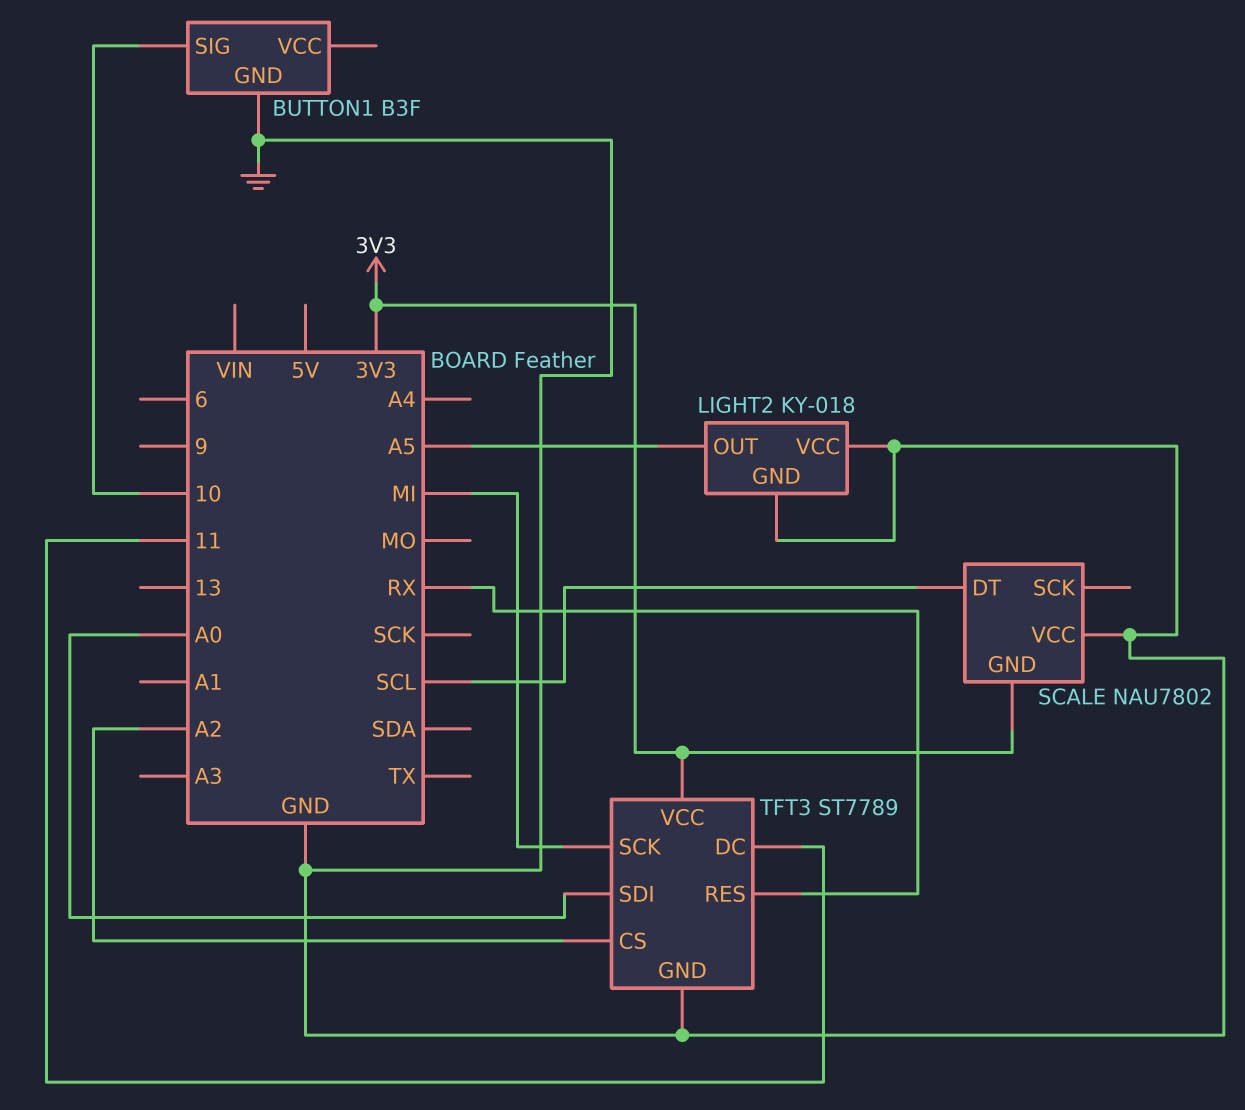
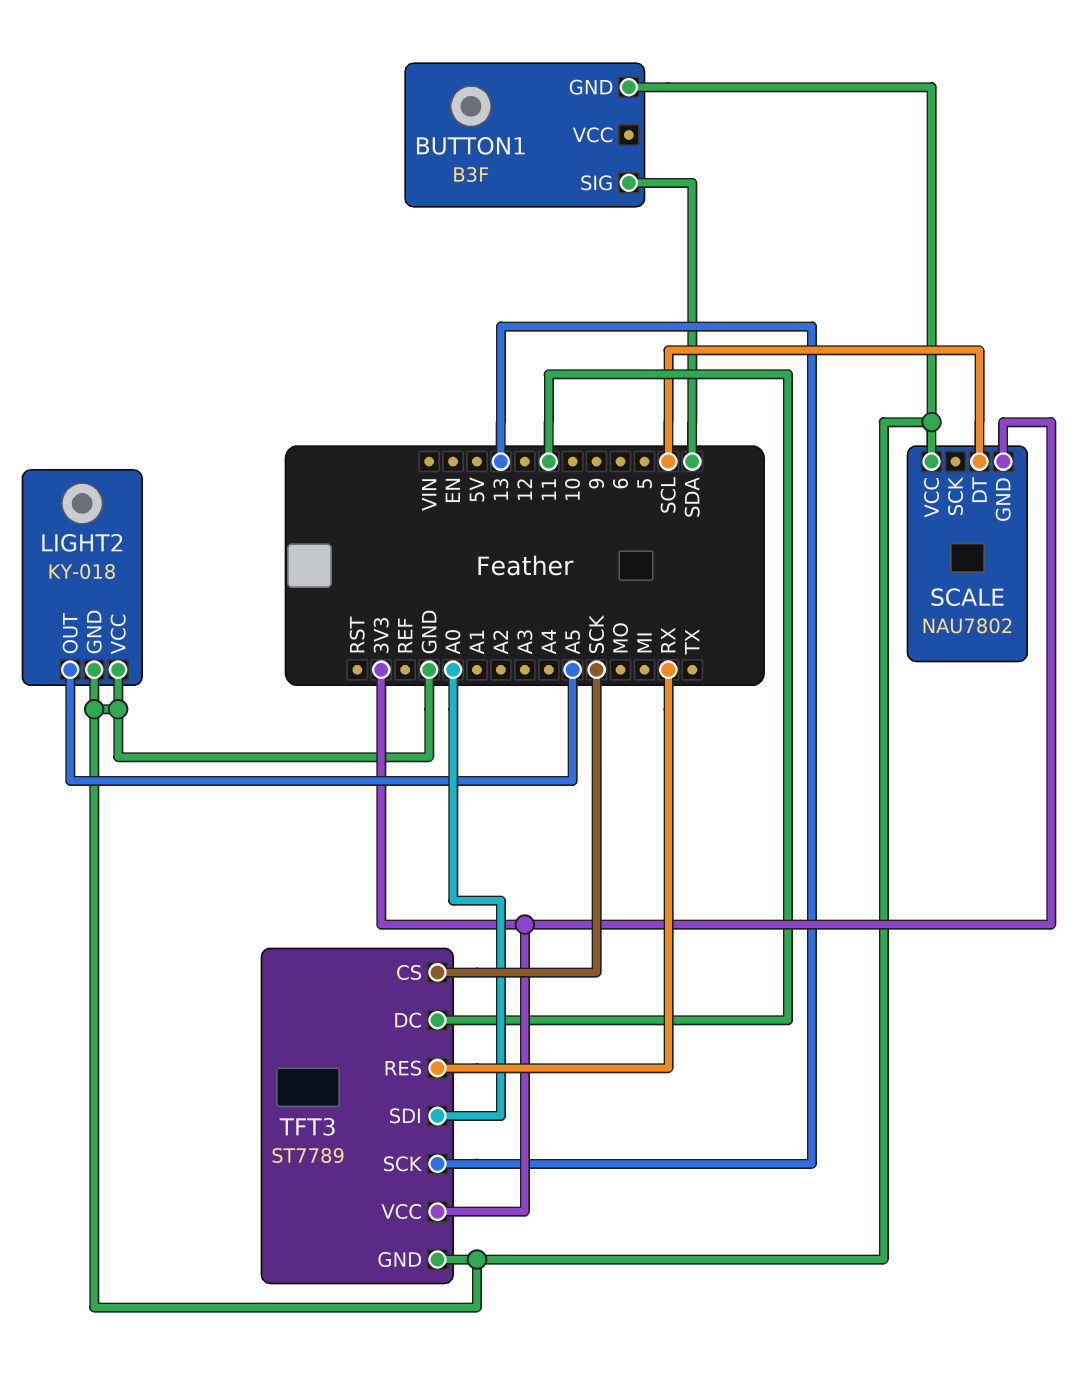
BUTTON1 pin SIG: 10 -> SDA
TFT3 pin CS: A2 -> SCK
TFT3 pin SCK: MI -> 13

